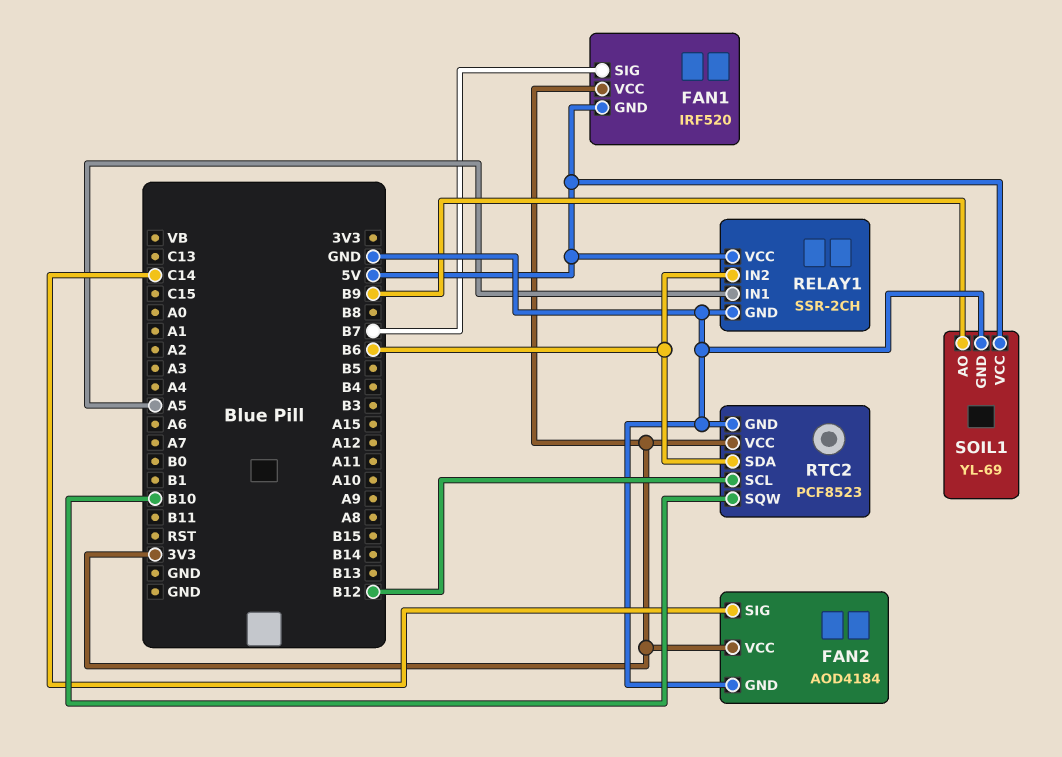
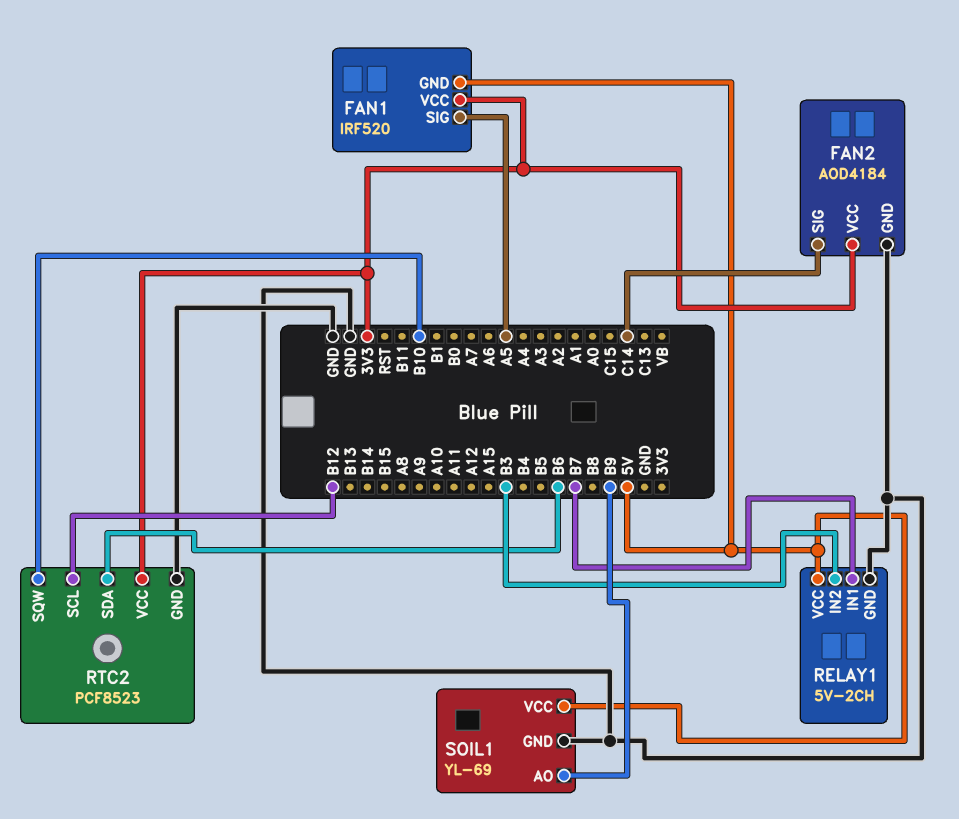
FAN1 pin SIG: B7 -> A5
RELAY1: SSR-2CH -> 5V-2CH
RELAY1 pin IN1: A5 -> B7
RELAY1 pin IN2: B6 -> B3

